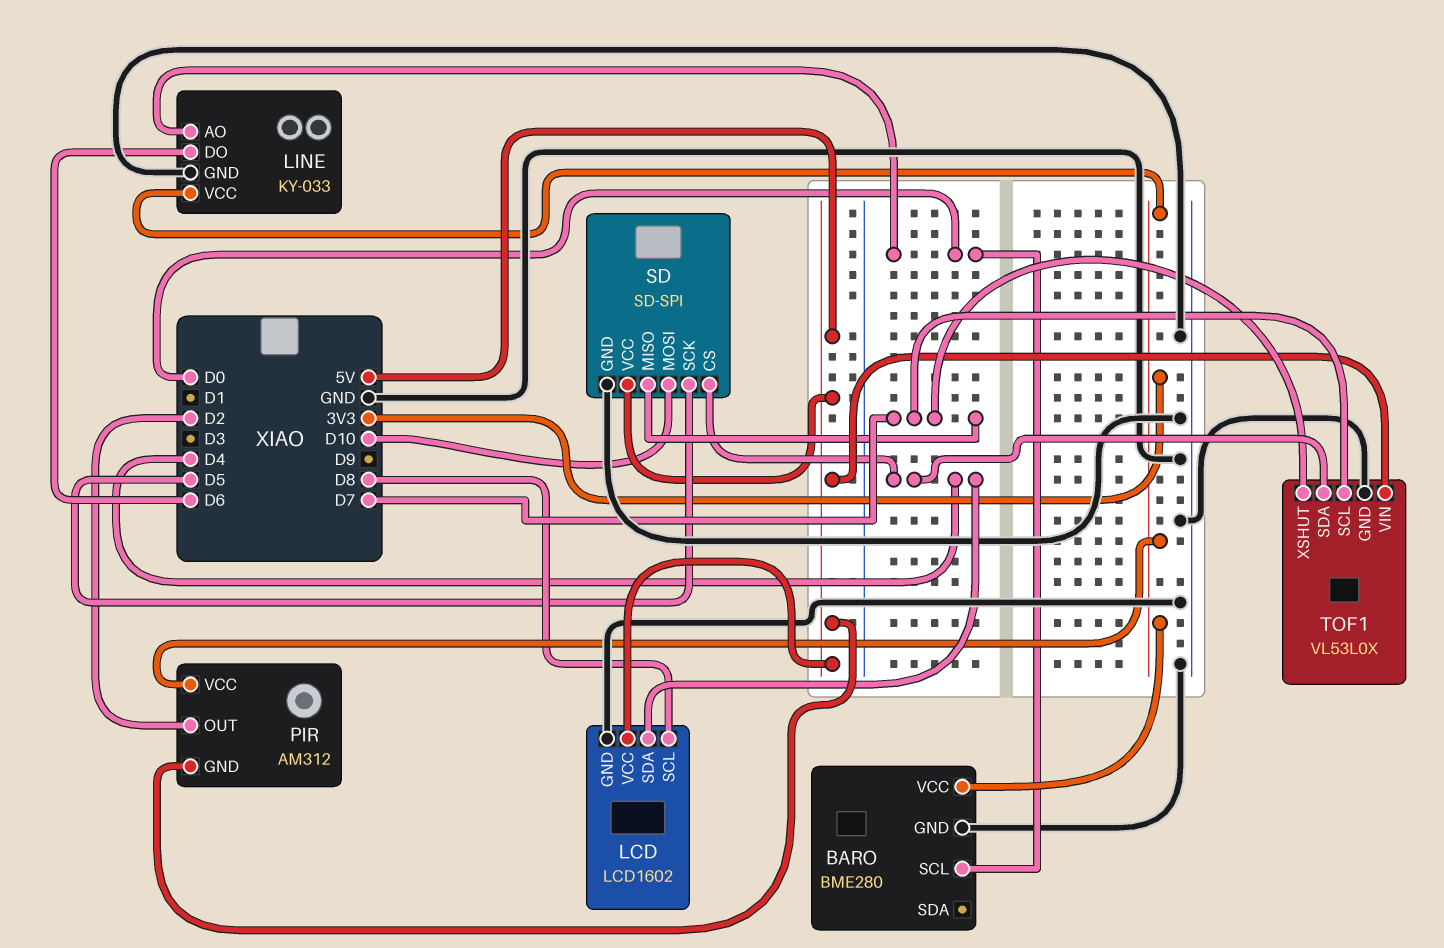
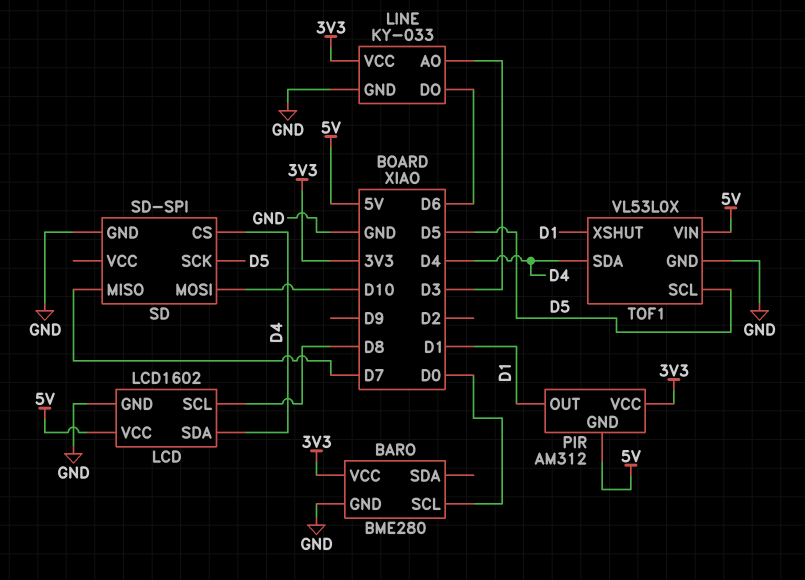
LINE pin AO: D0 -> D3
PIR pin OUT: D2 -> D1
SD pin VCC: 5V -> none
TOF1 pin SCL: D7 -> D5
TOF1 pin XSHUT: D7 -> D1

